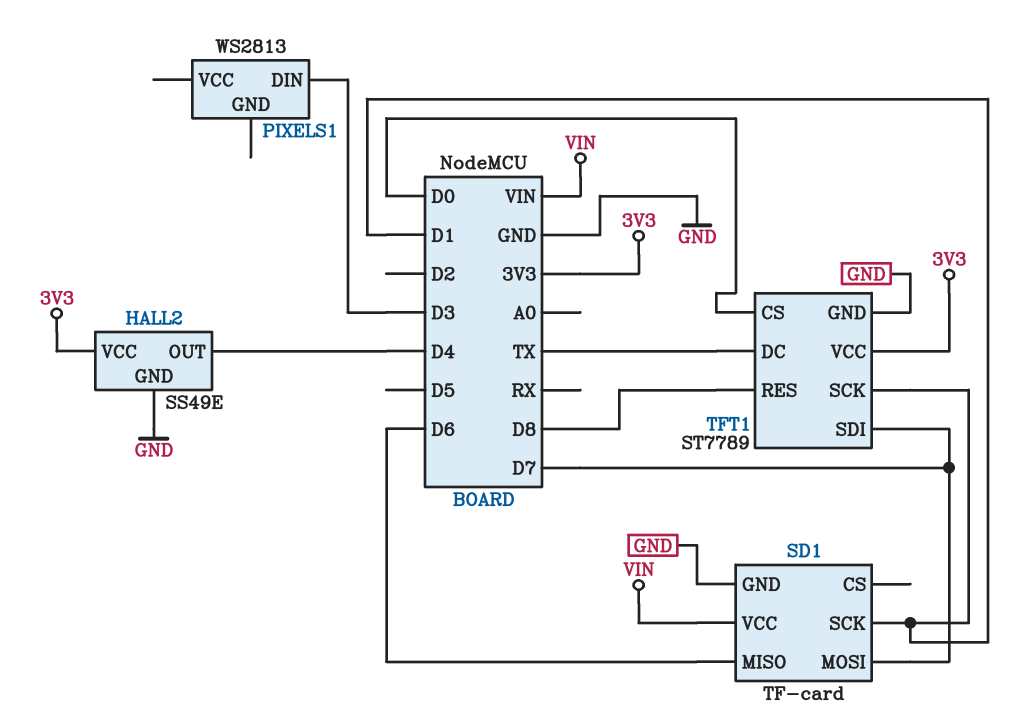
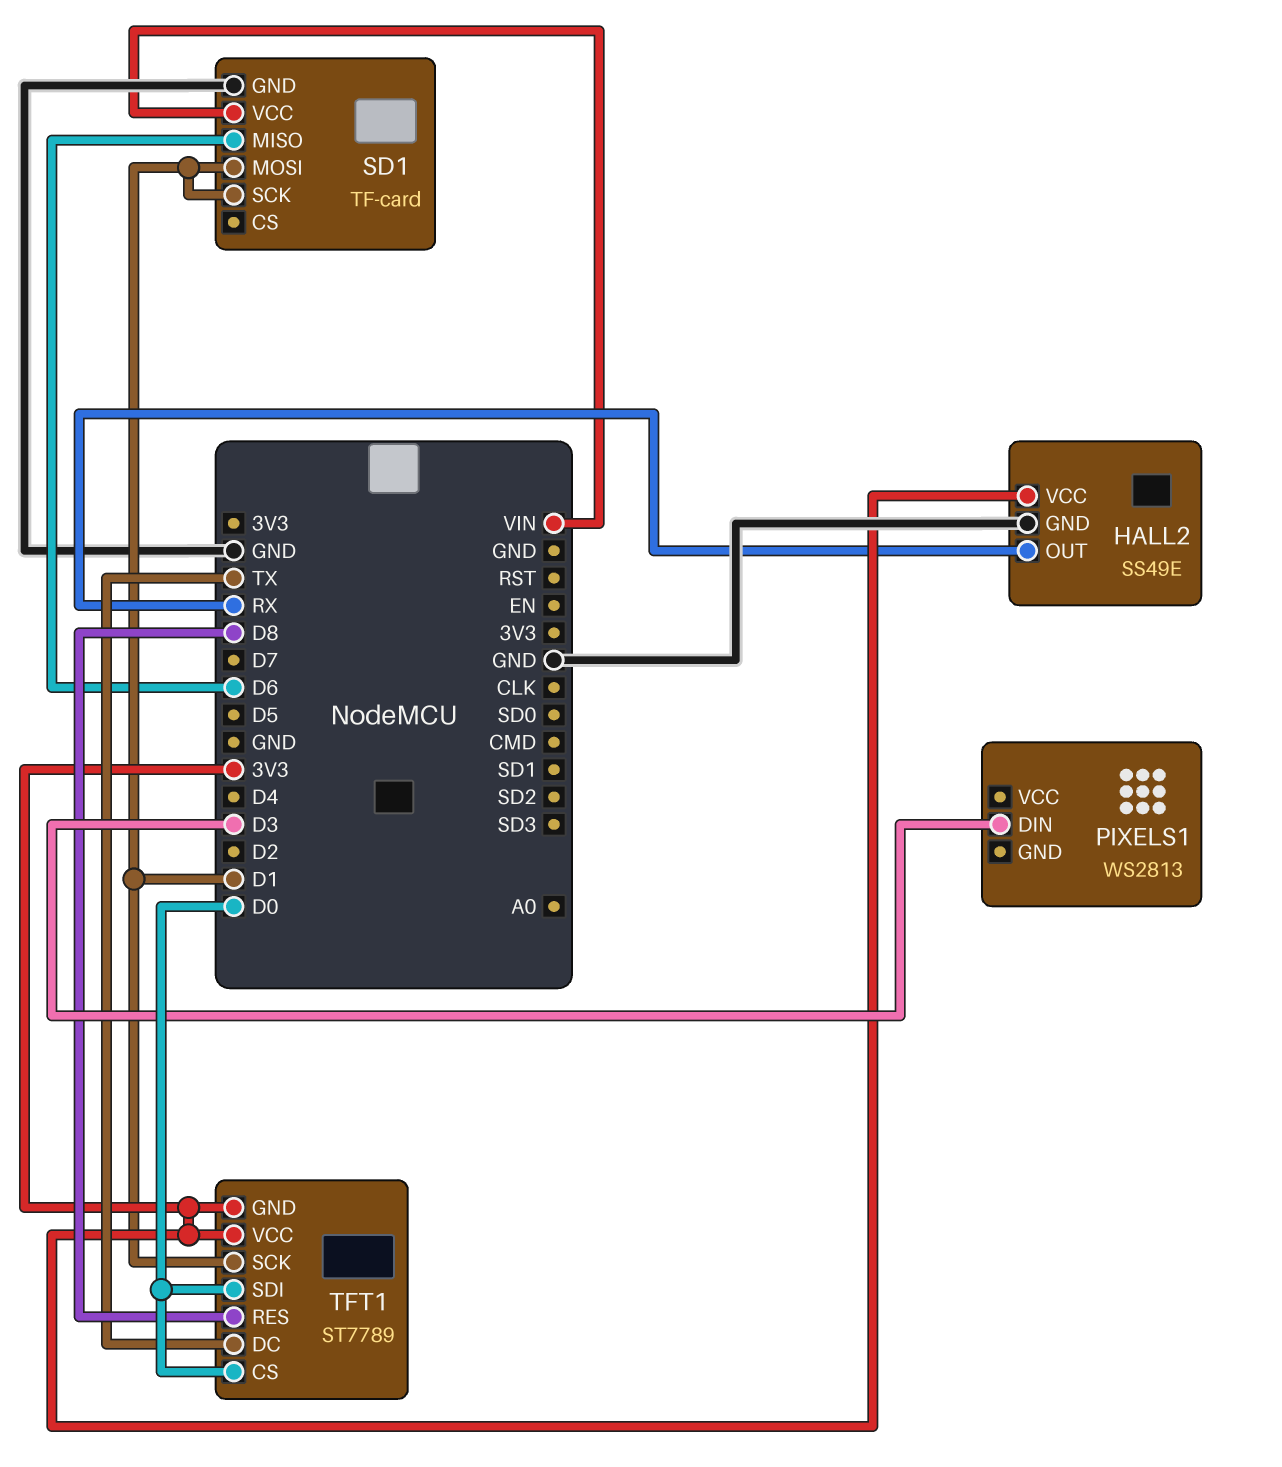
HALL2 pin OUT: D4 -> RX
SD1 pin MOSI: D7 -> D1
TFT1 pin GND: GND -> 3V3
TFT1 pin SDI: D7 -> D0

